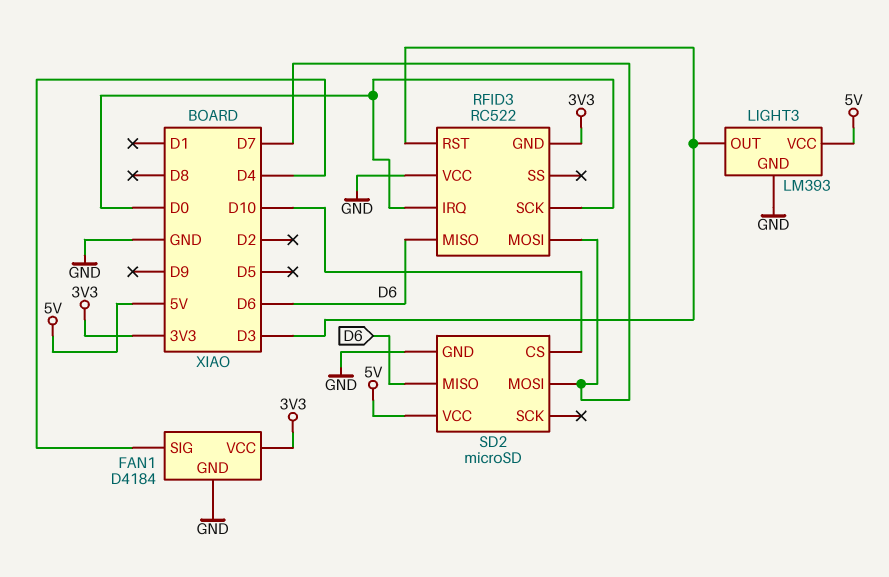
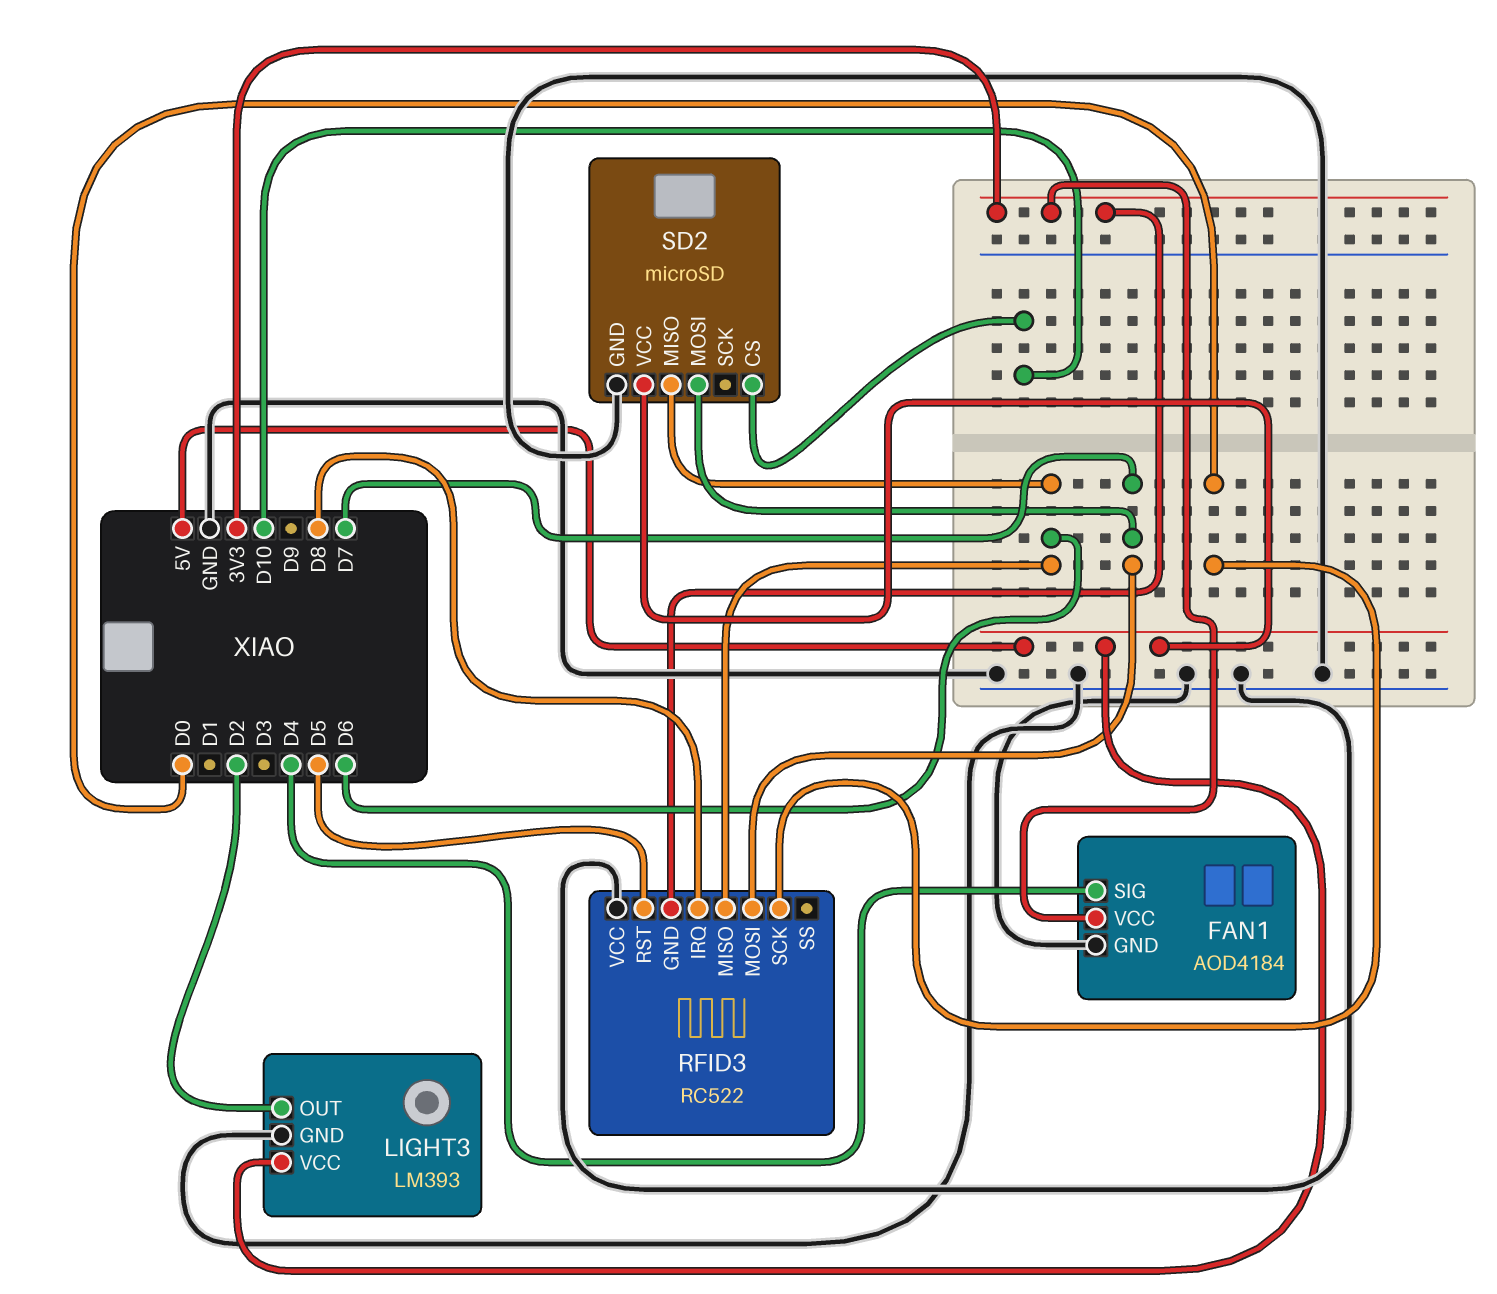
FAN1: D4184 -> AOD4184
LIGHT3 pin OUT: D3 -> D2
RFID3 pin IRQ: D0 -> D8
RFID3 pin RST: D3 -> D5

